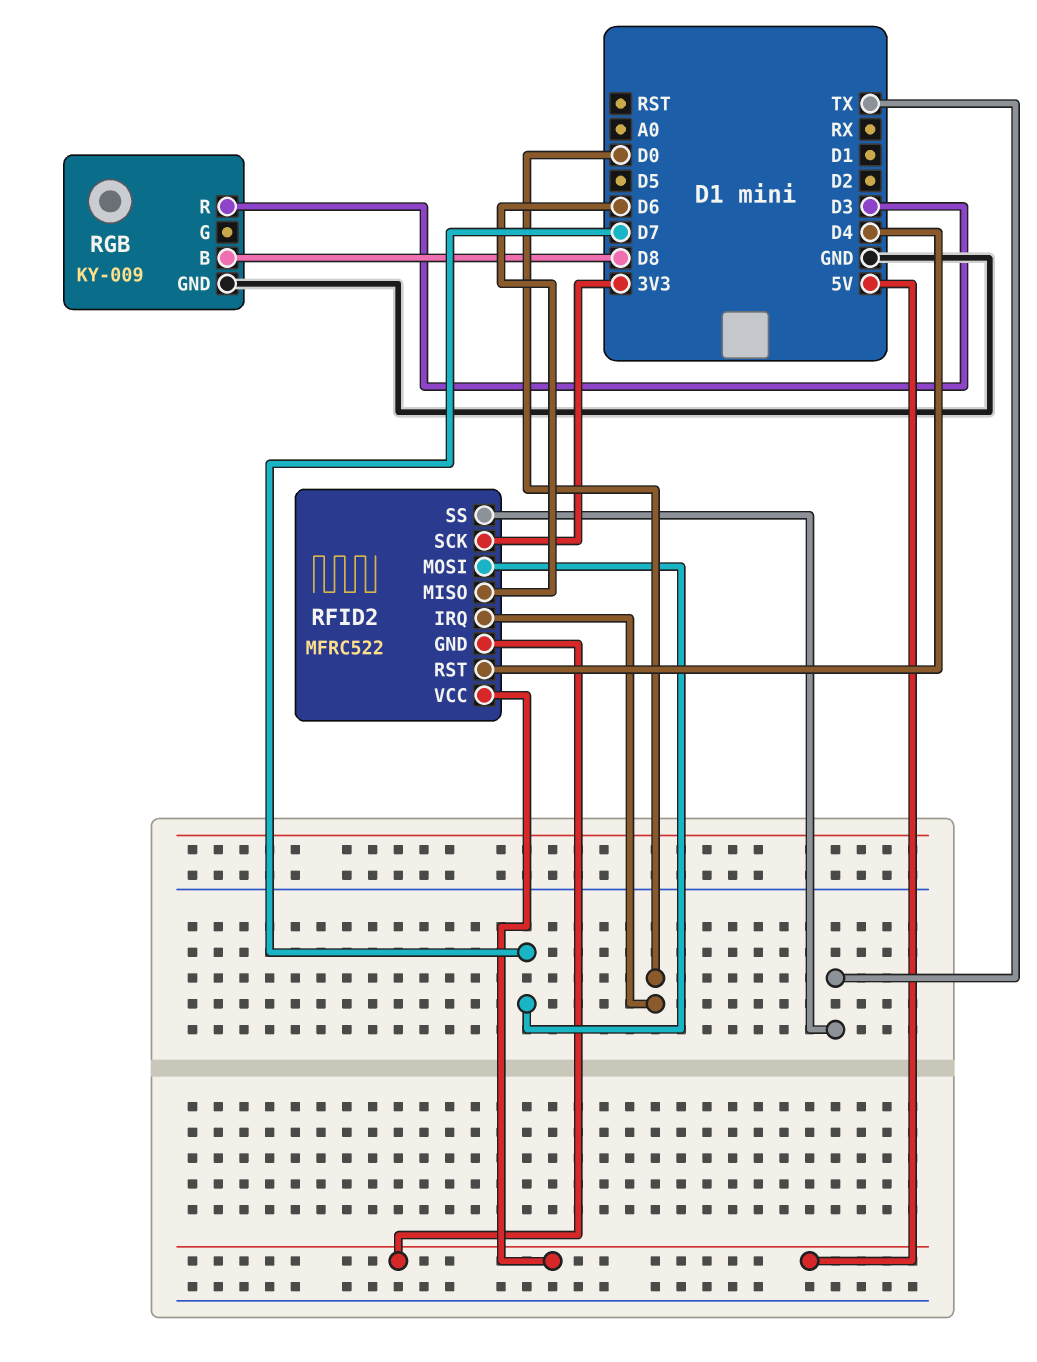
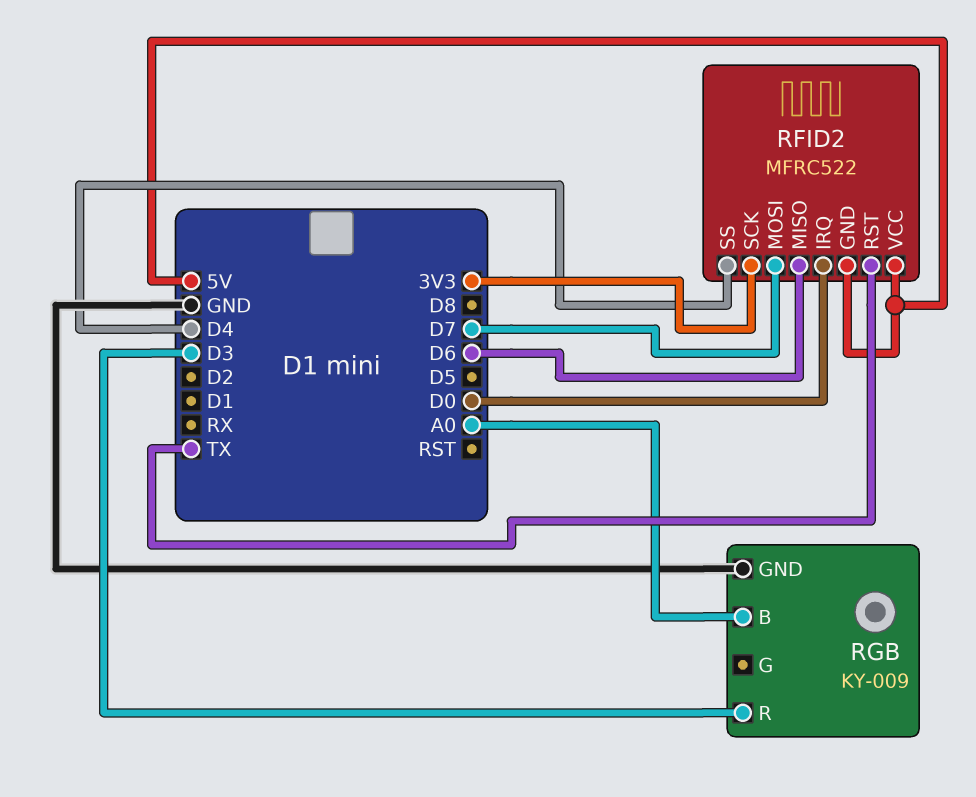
RFID2 pin RST: D4 -> TX
RFID2 pin SS: TX -> D4
RGB pin B: D8 -> A0

